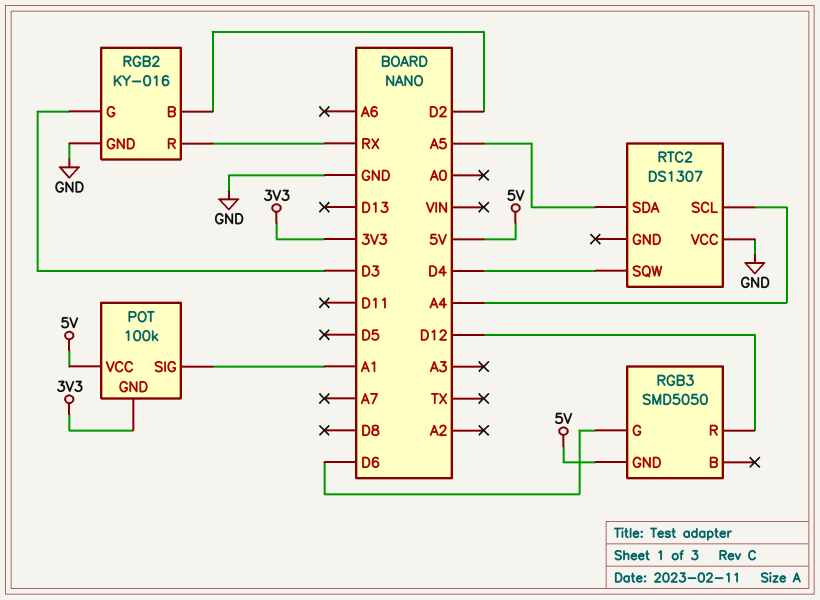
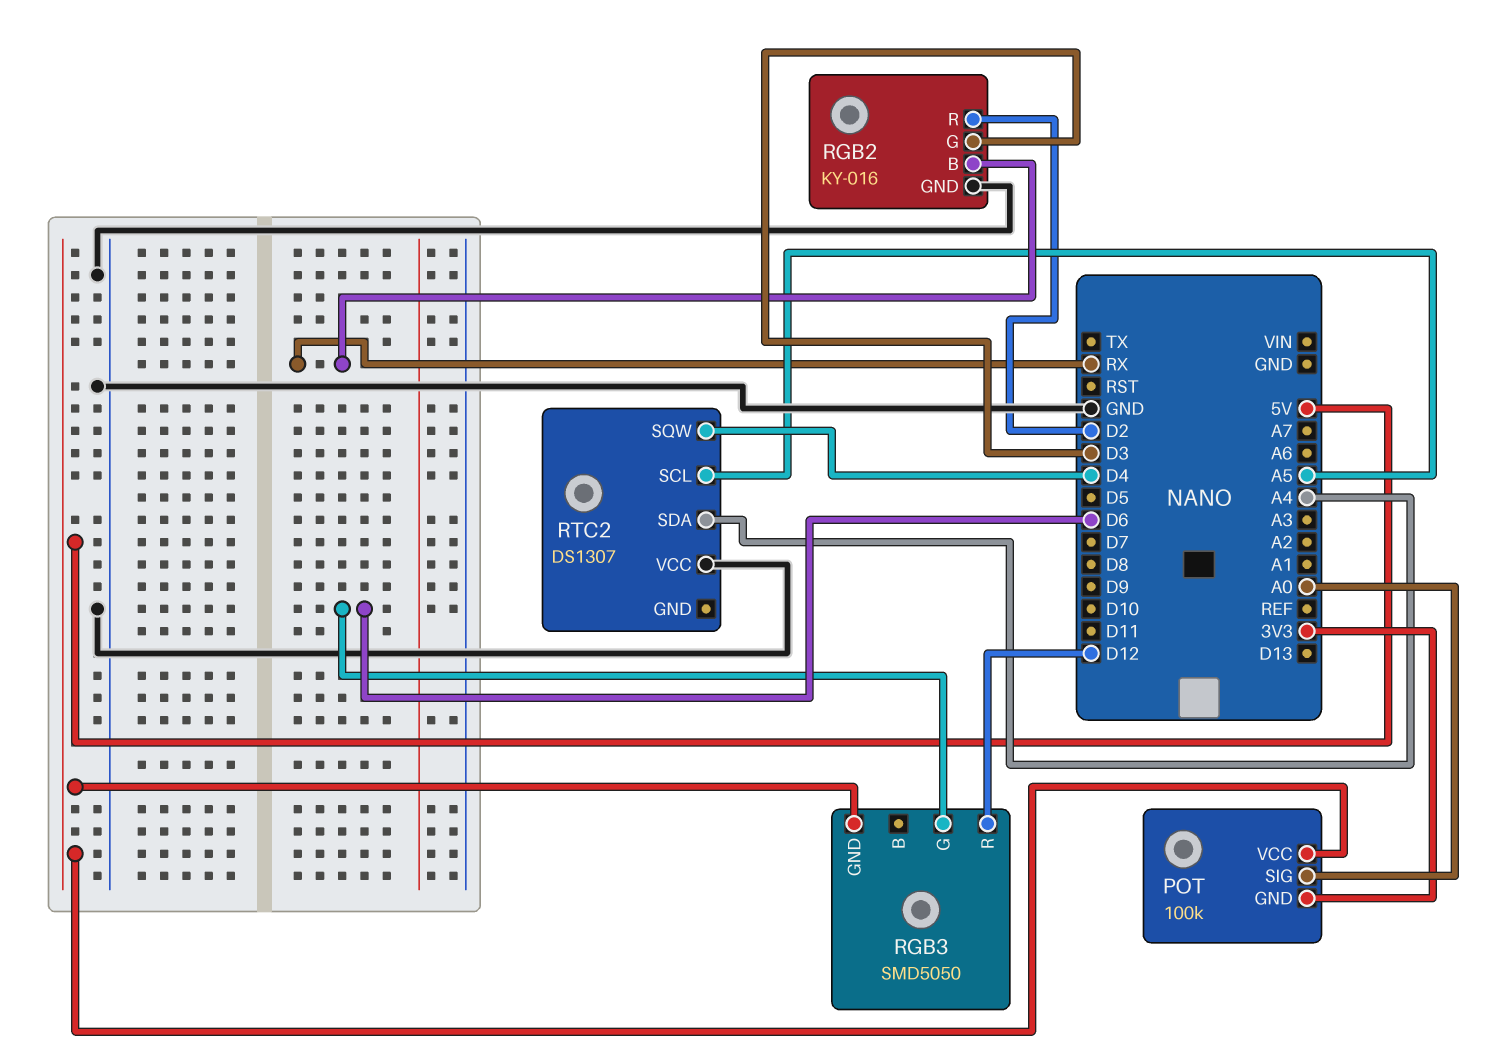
POT pin SIG: A1 -> A0
RGB2 pin B: D2 -> RX
RGB2 pin R: RX -> D2
RTC2 pin SCL: A4 -> A5
RTC2 pin SDA: A5 -> A4

